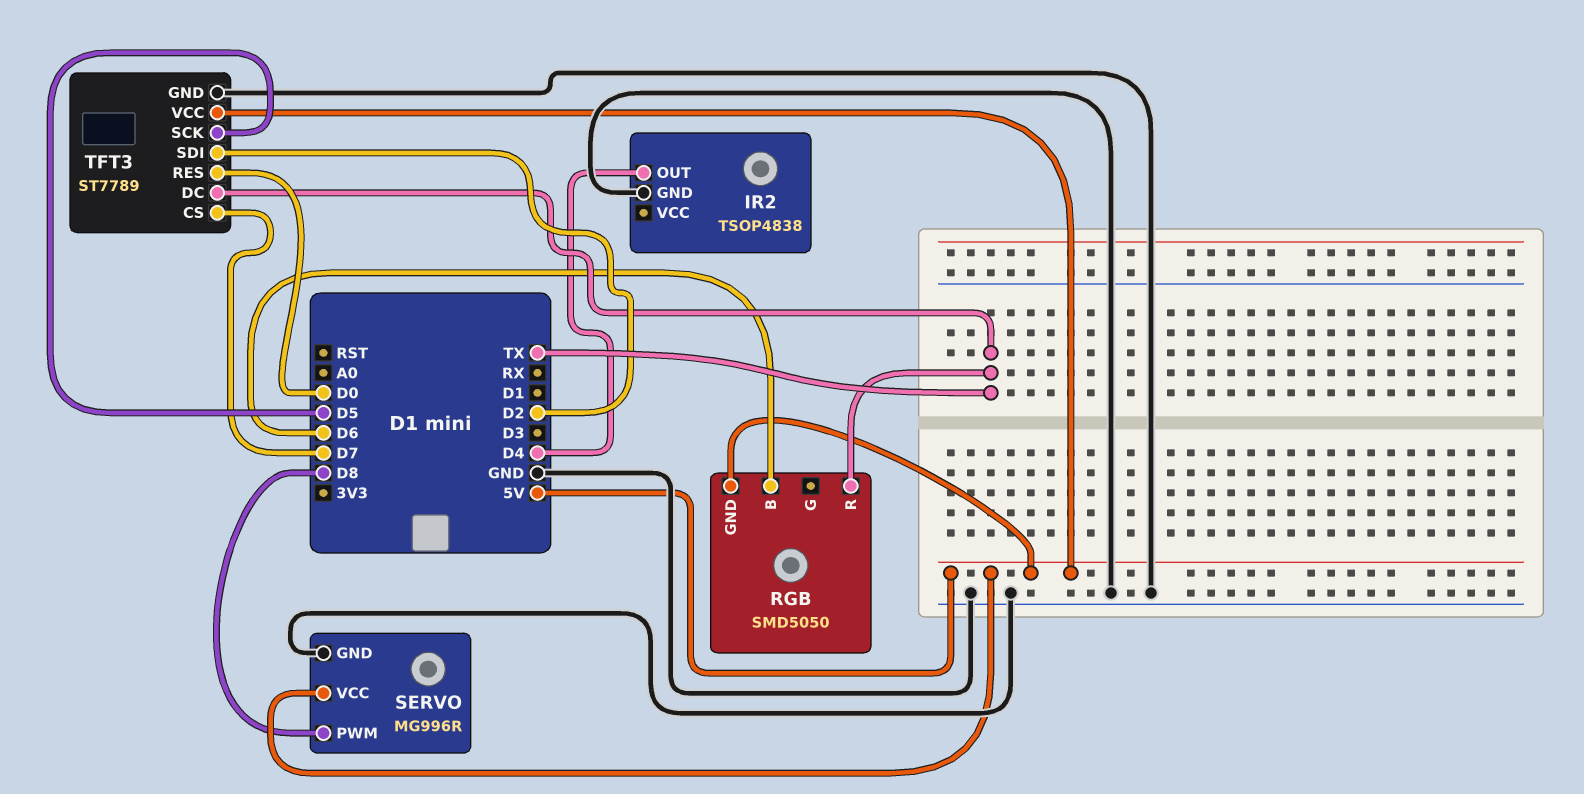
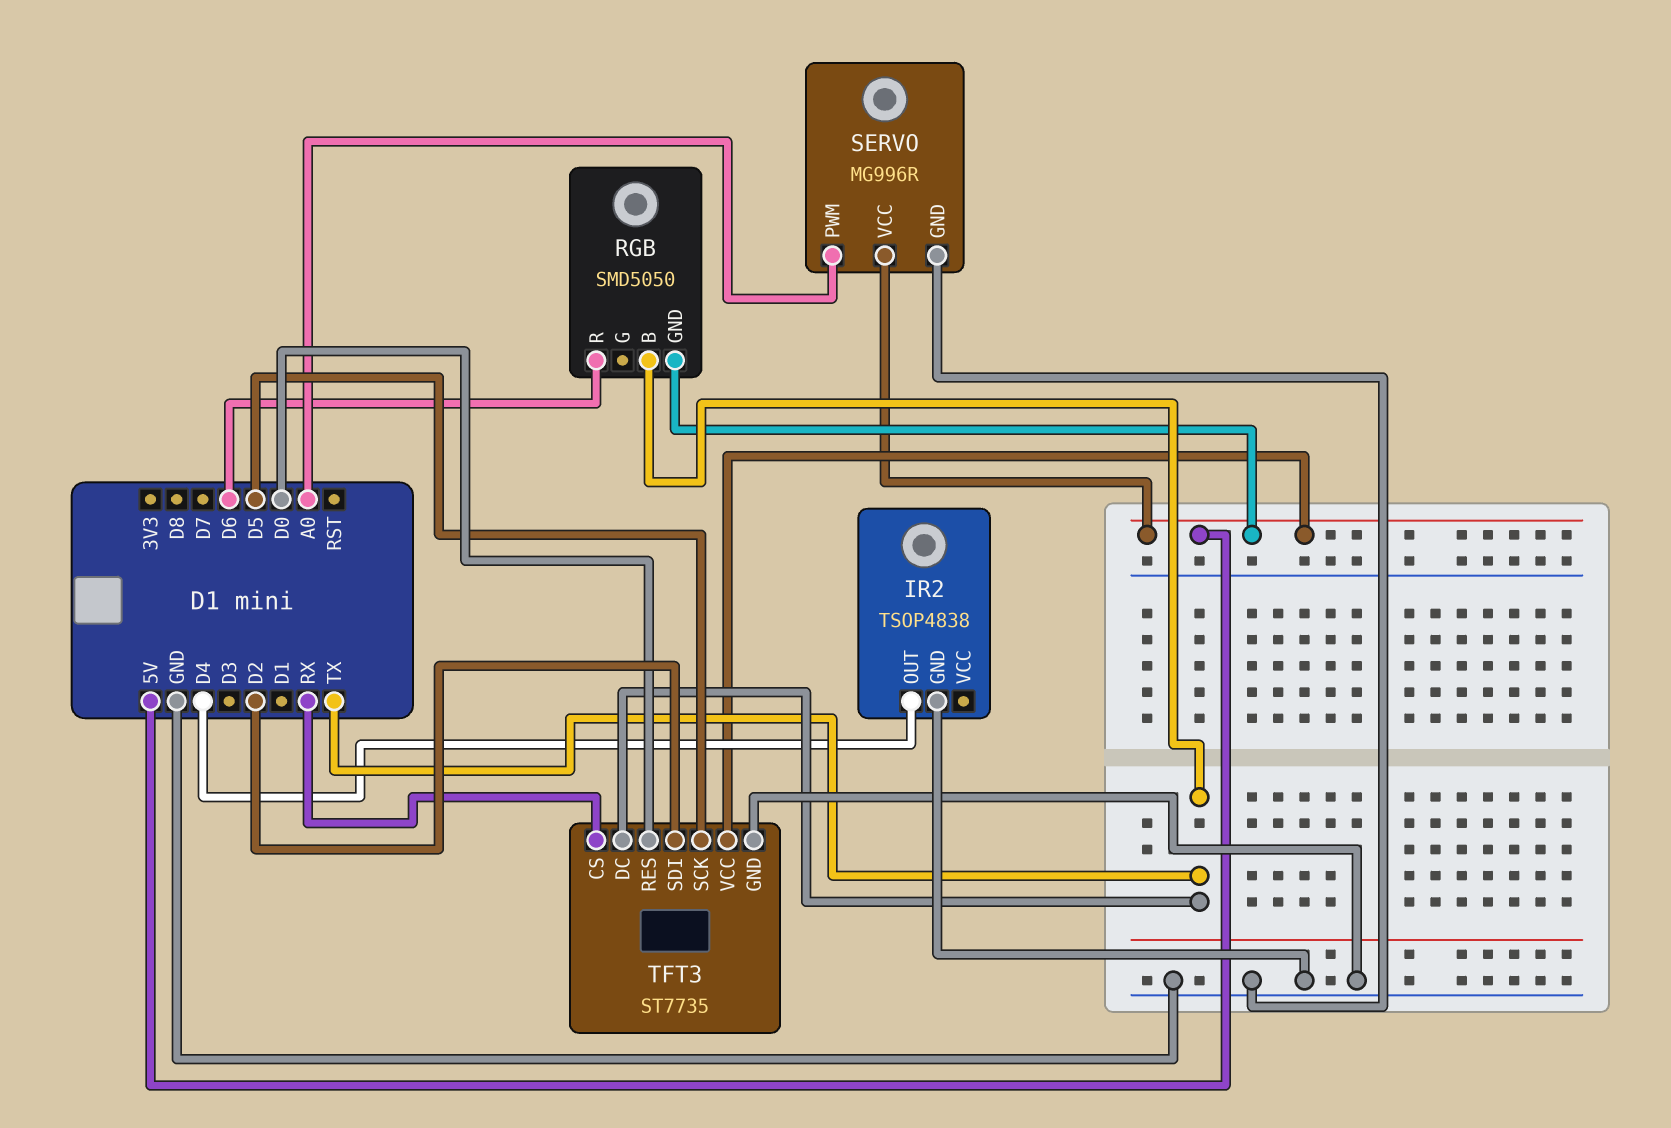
RGB pin B: D6 -> TX
RGB pin R: TX -> D6
SERVO pin PWM: D8 -> A0
TFT3: ST7789 -> ST7735
TFT3 pin CS: D7 -> RX

